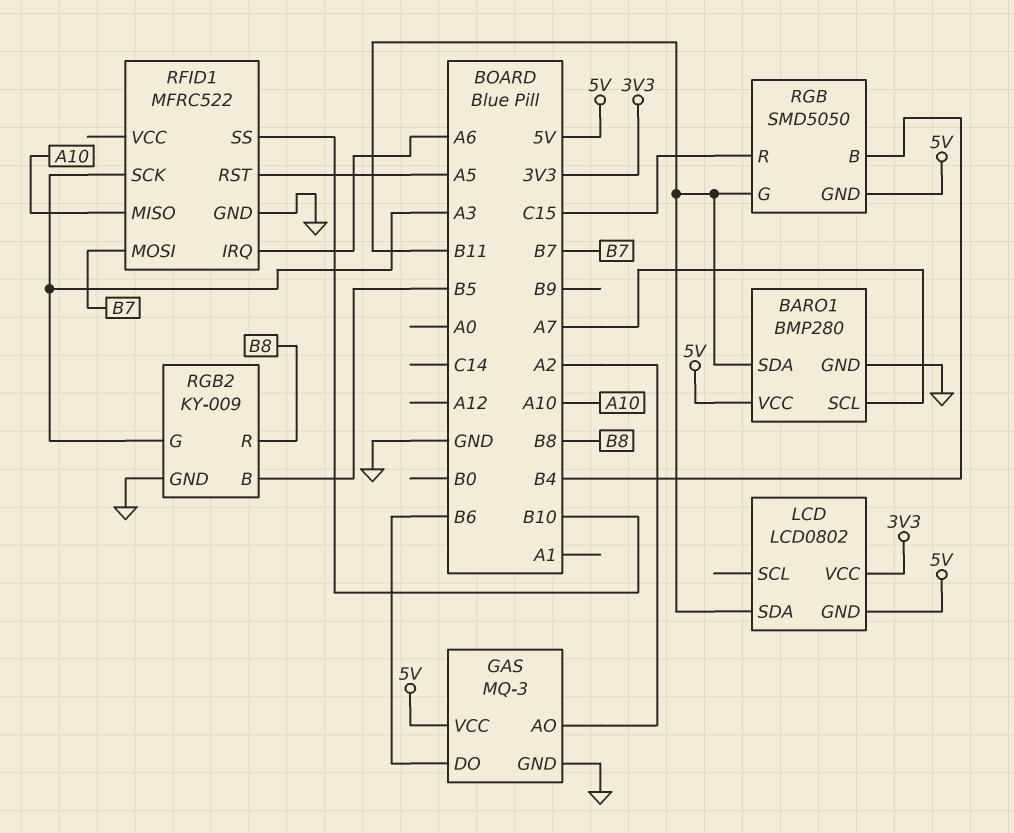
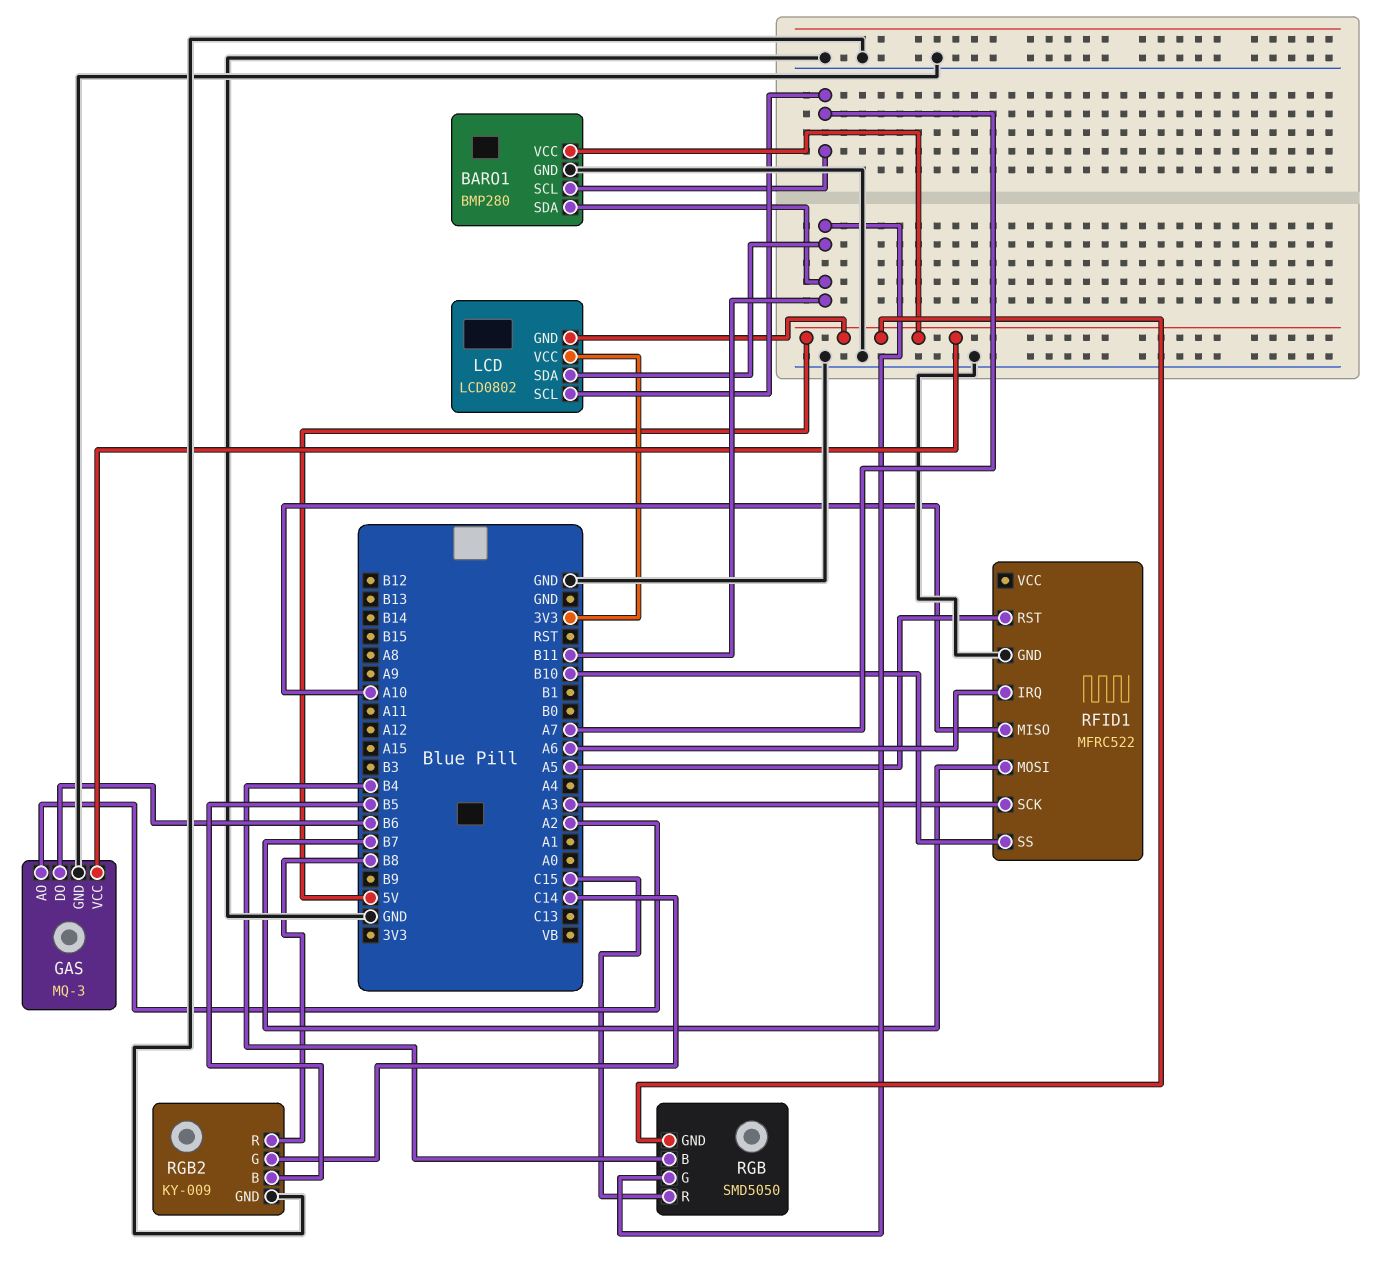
LCD pin SCL: none -> A7
RGB2 pin G: A3 -> C14

